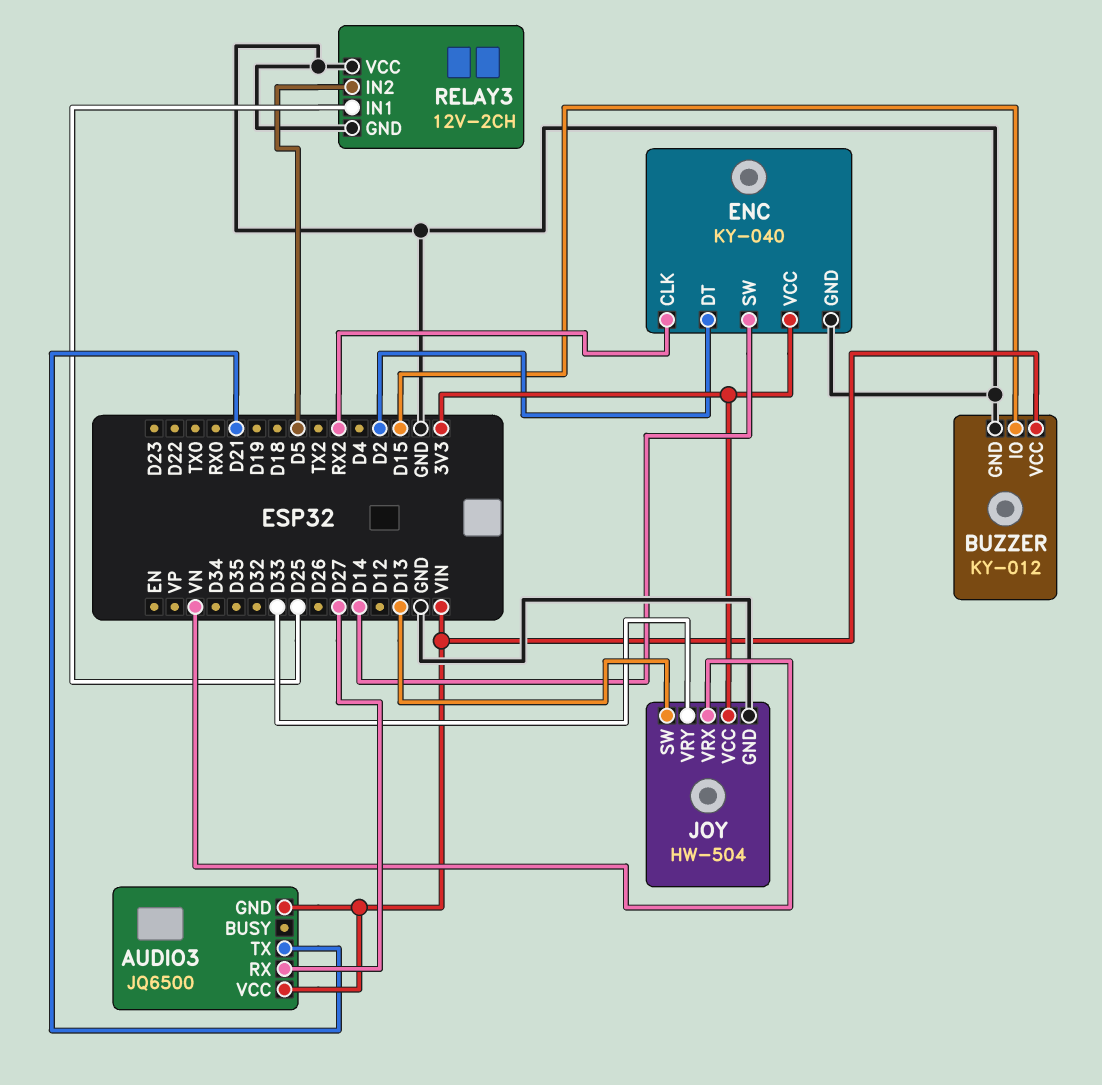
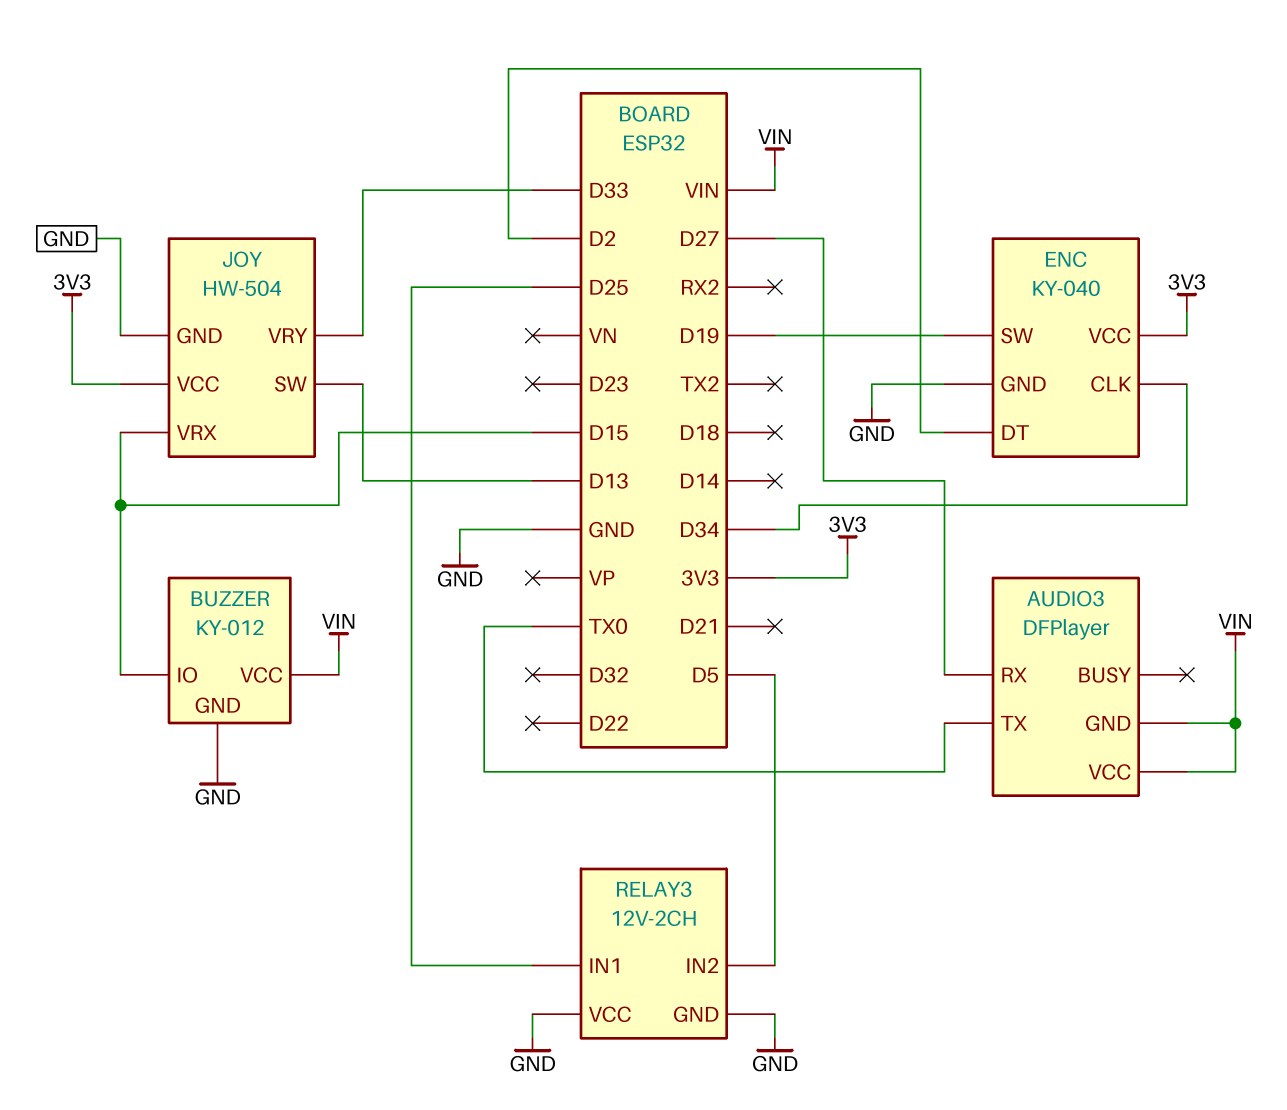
AUDIO3: JQ6500 -> DFPlayer
AUDIO3 pin TX: D21 -> TX0
ENC pin CLK: RX2 -> D34
ENC pin SW: D14 -> D19
JOY pin VRX: VN -> D15

